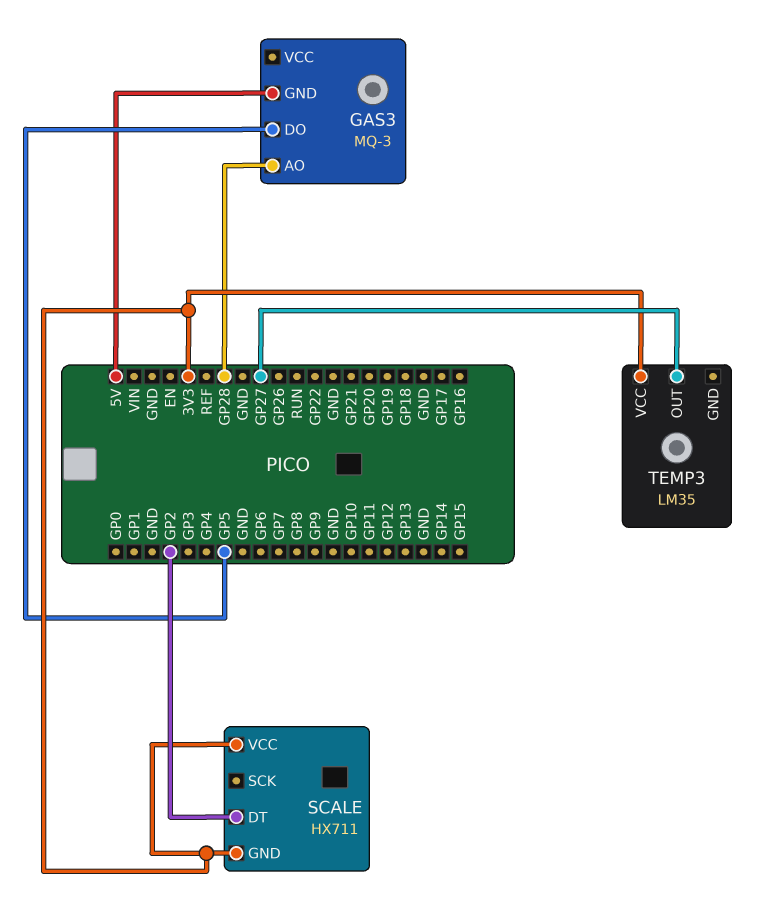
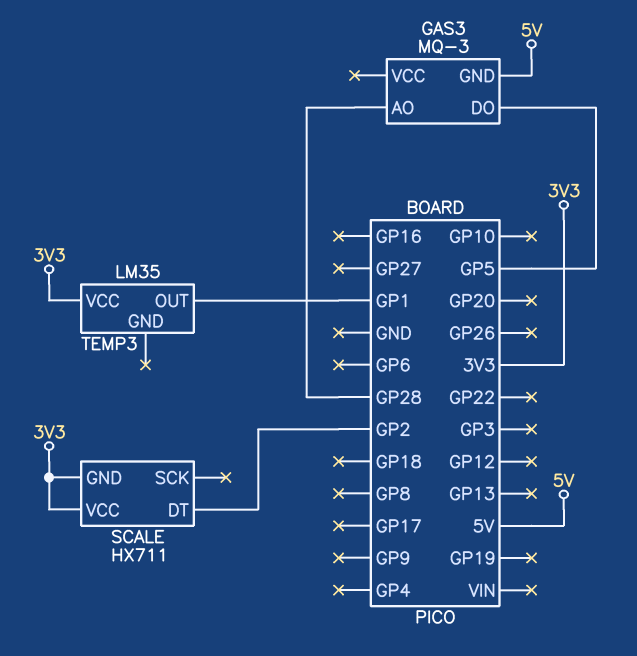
TEMP3 pin OUT: GP27 -> GP1

